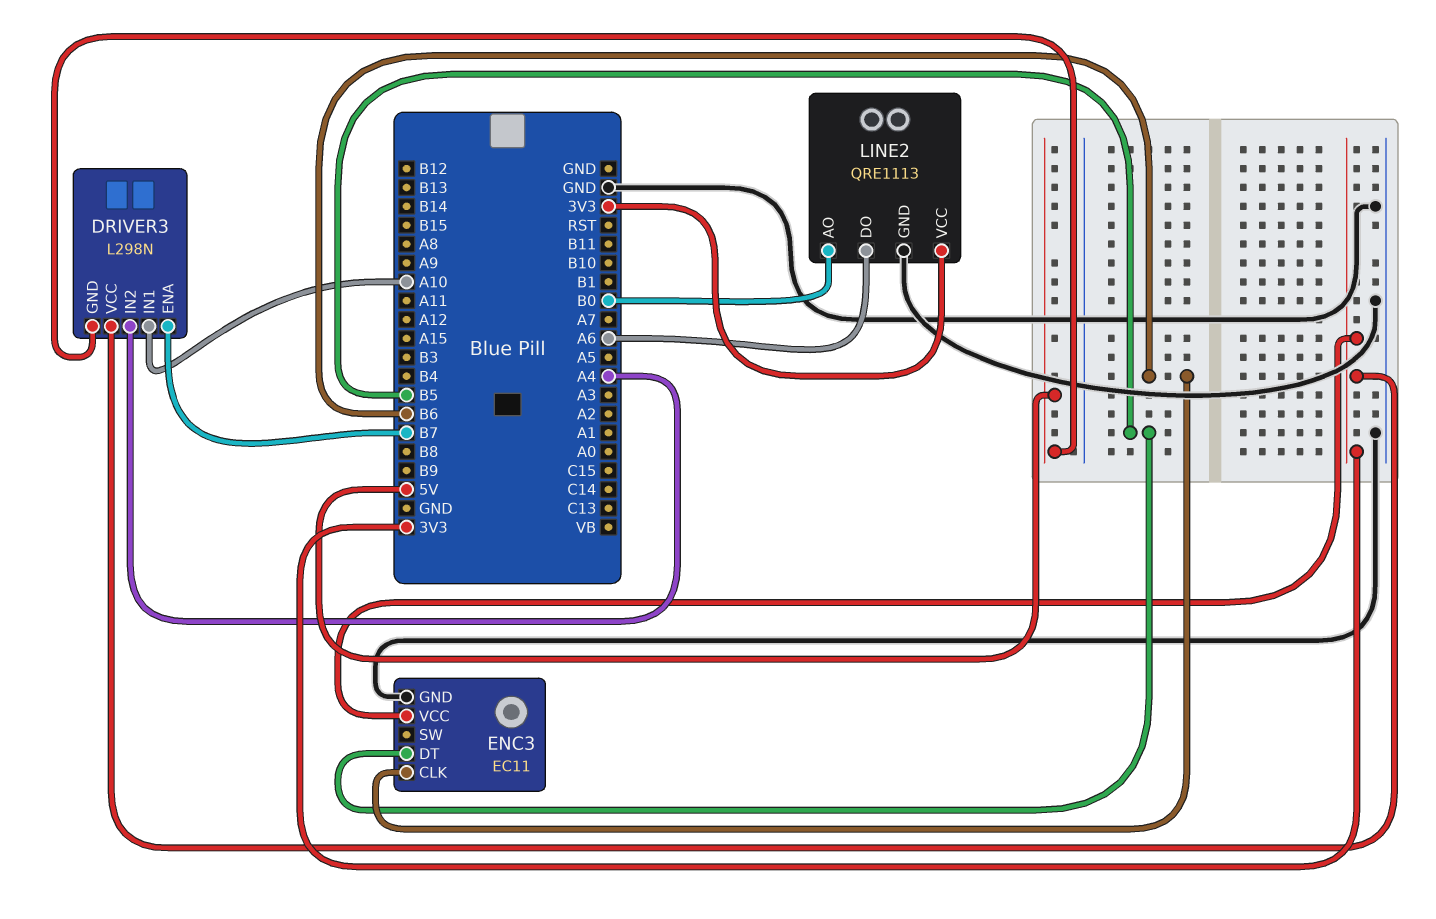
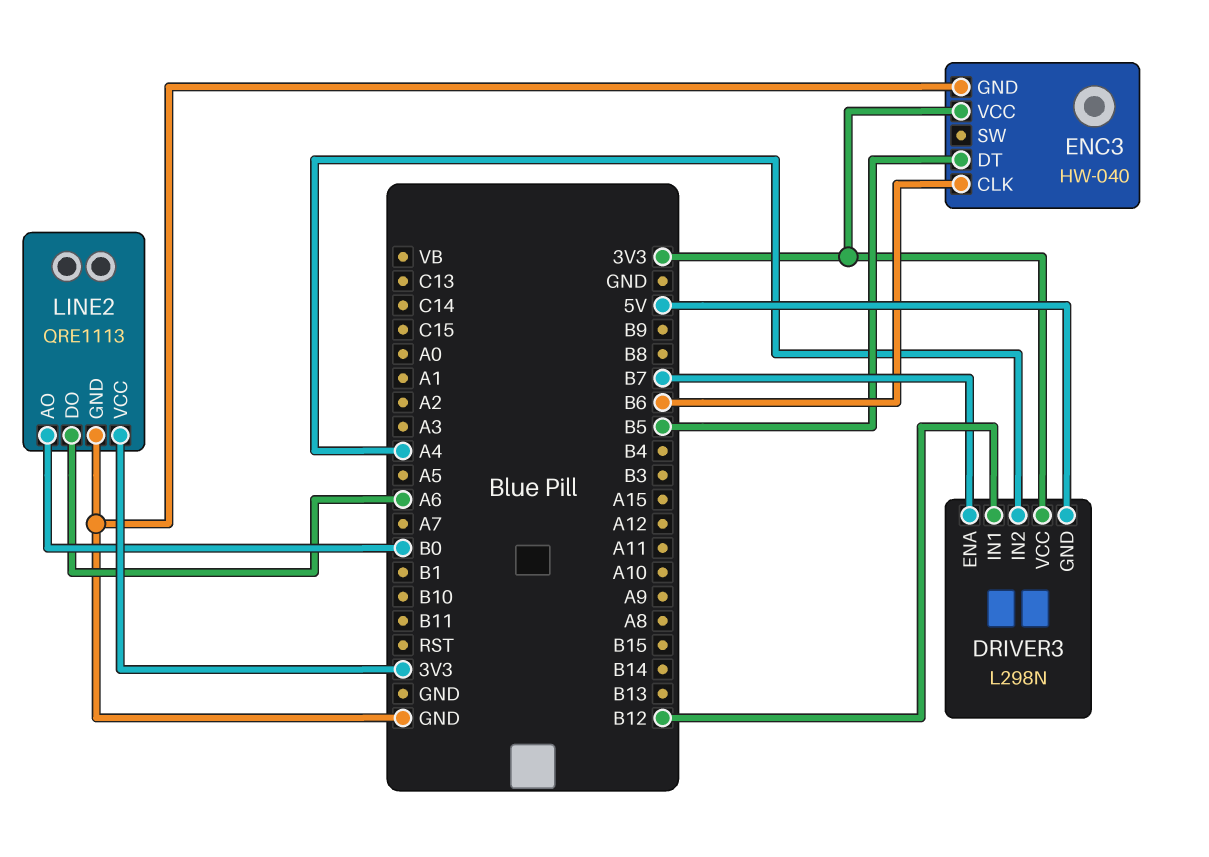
DRIVER3 pin IN1: A10 -> B12
ENC3: EC11 -> HW-040

